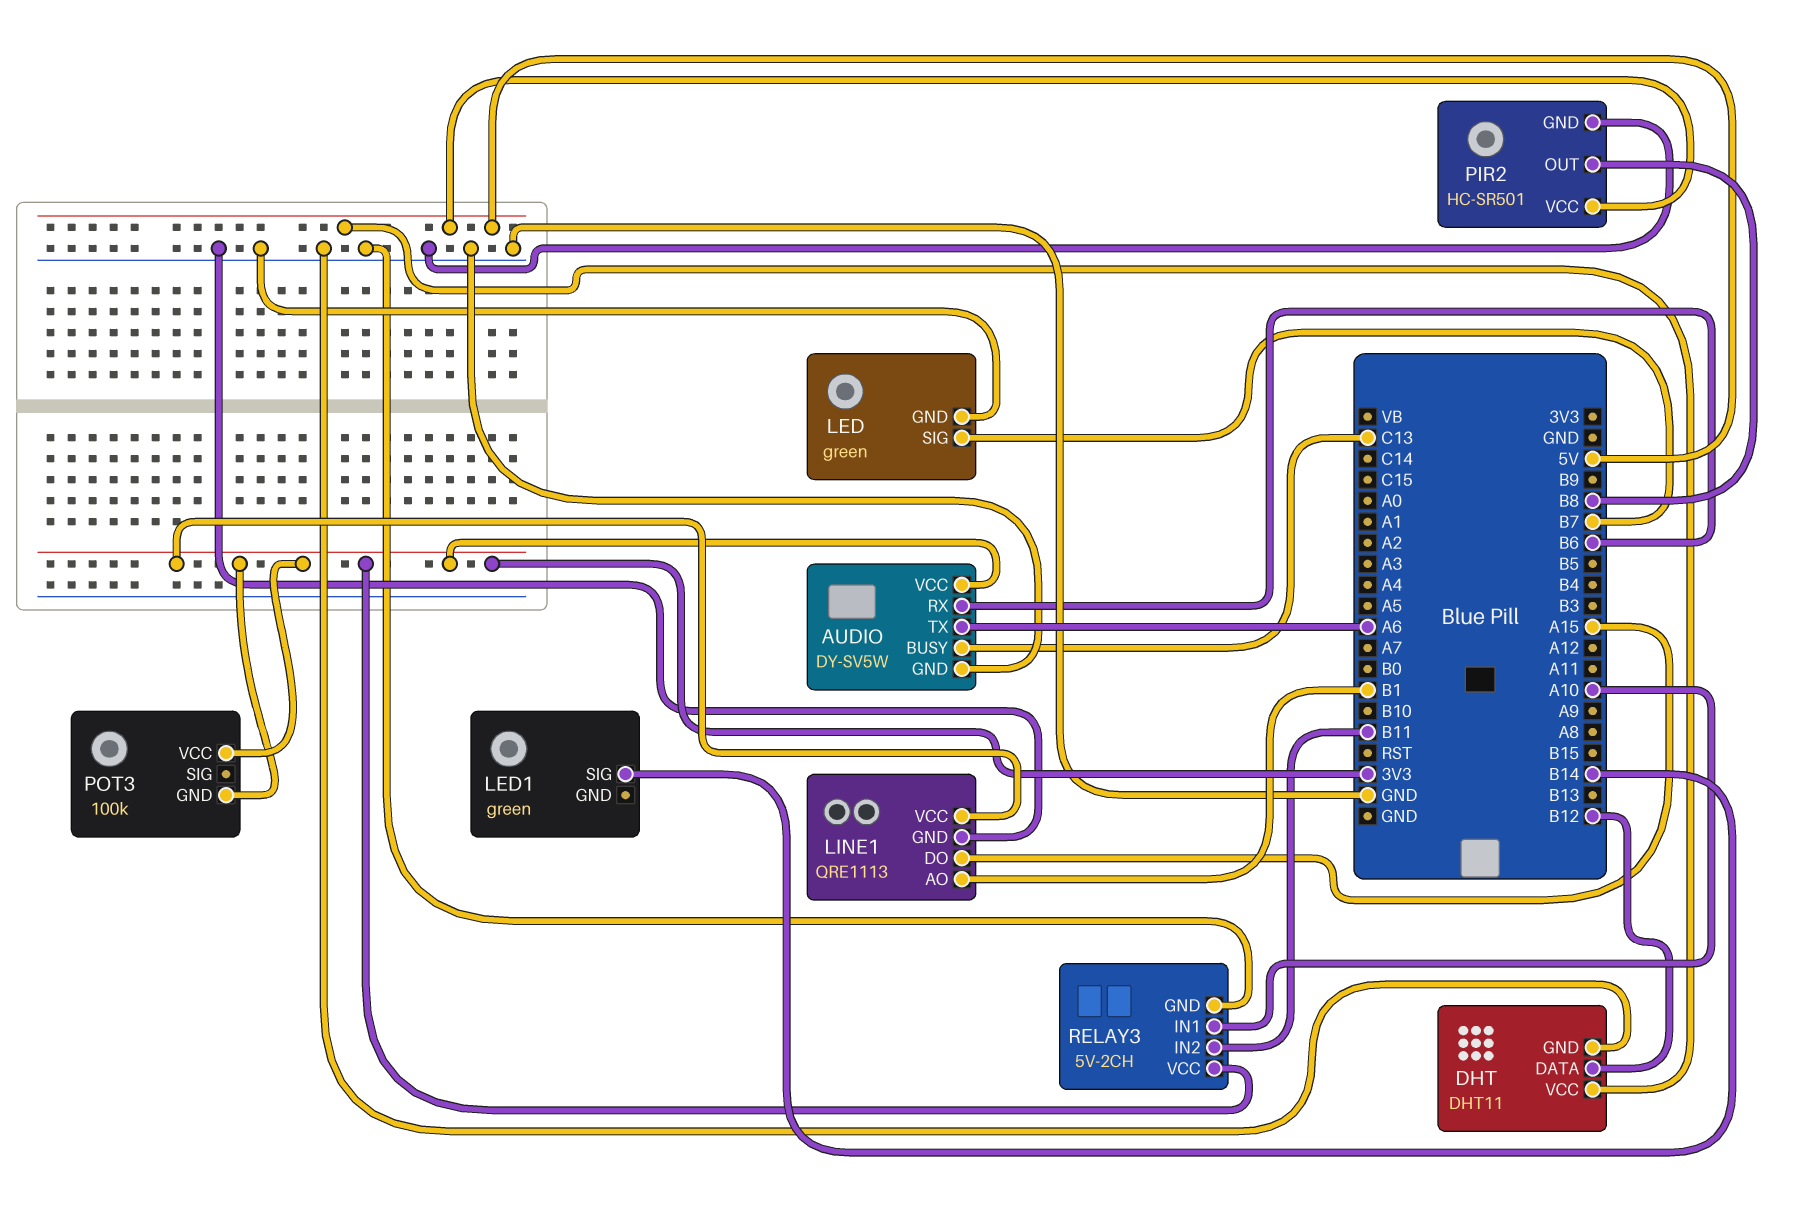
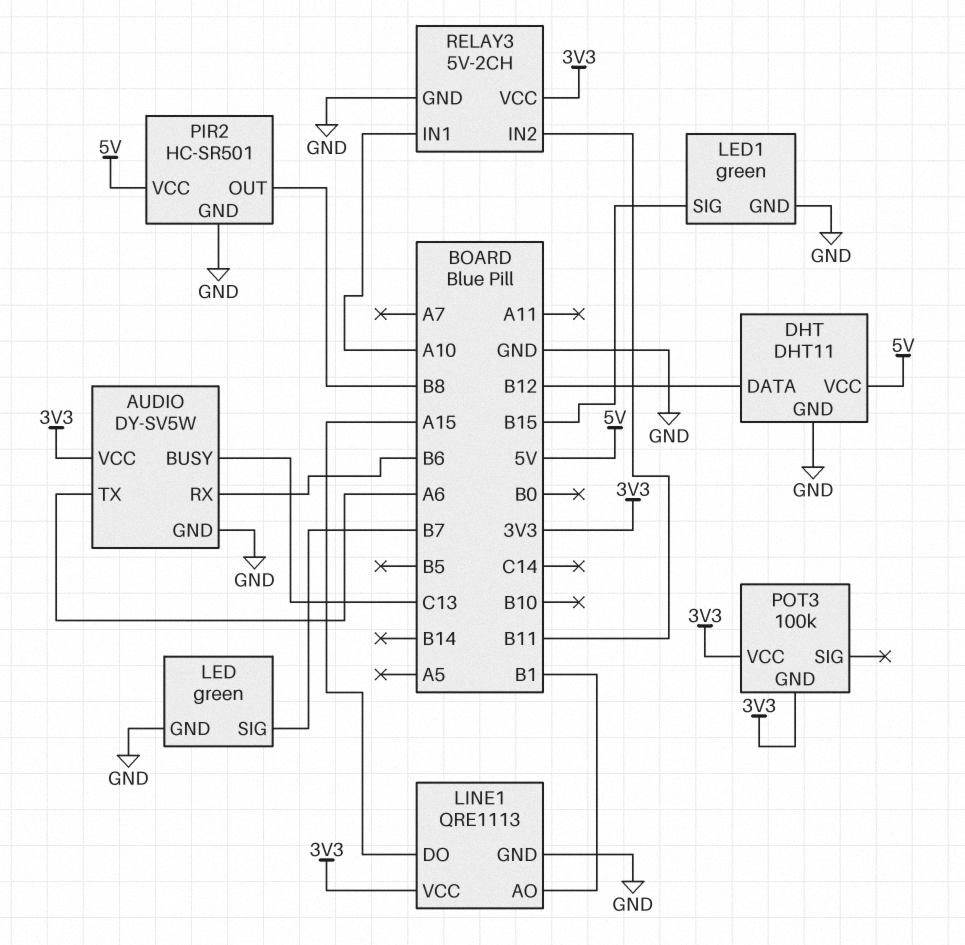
LED1 pin GND: none -> GND
LED1 pin SIG: B14 -> B15

